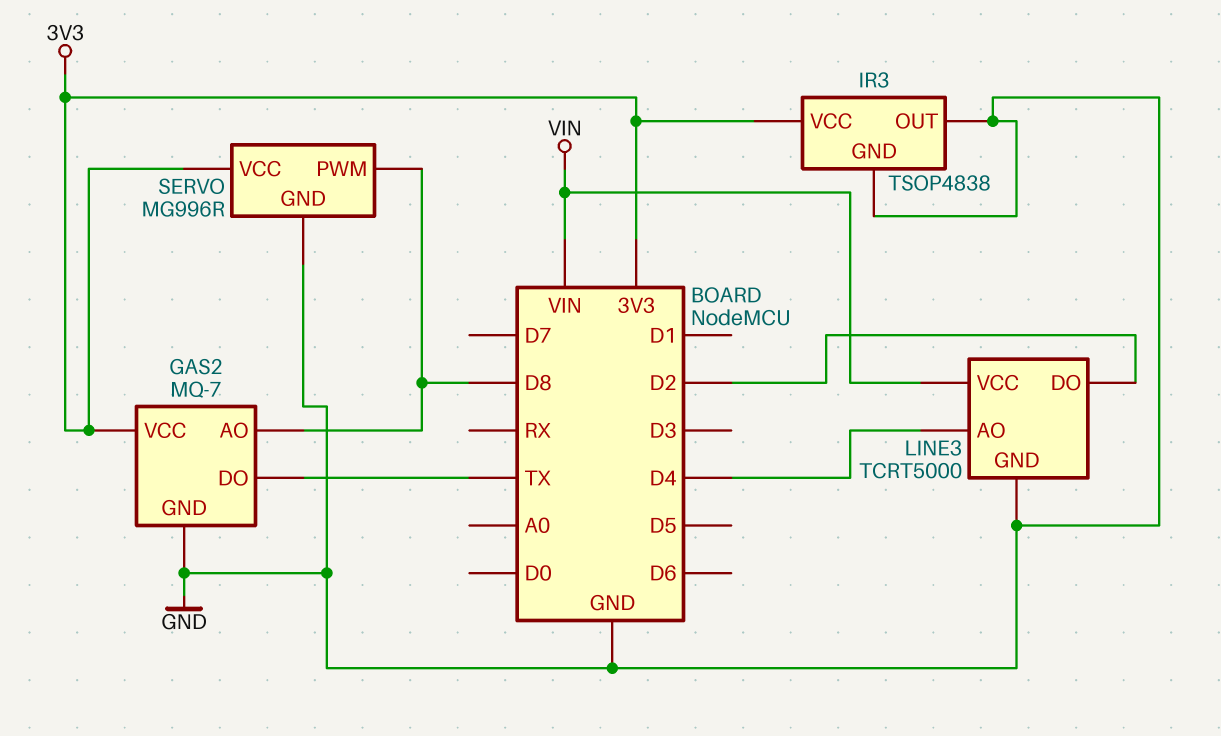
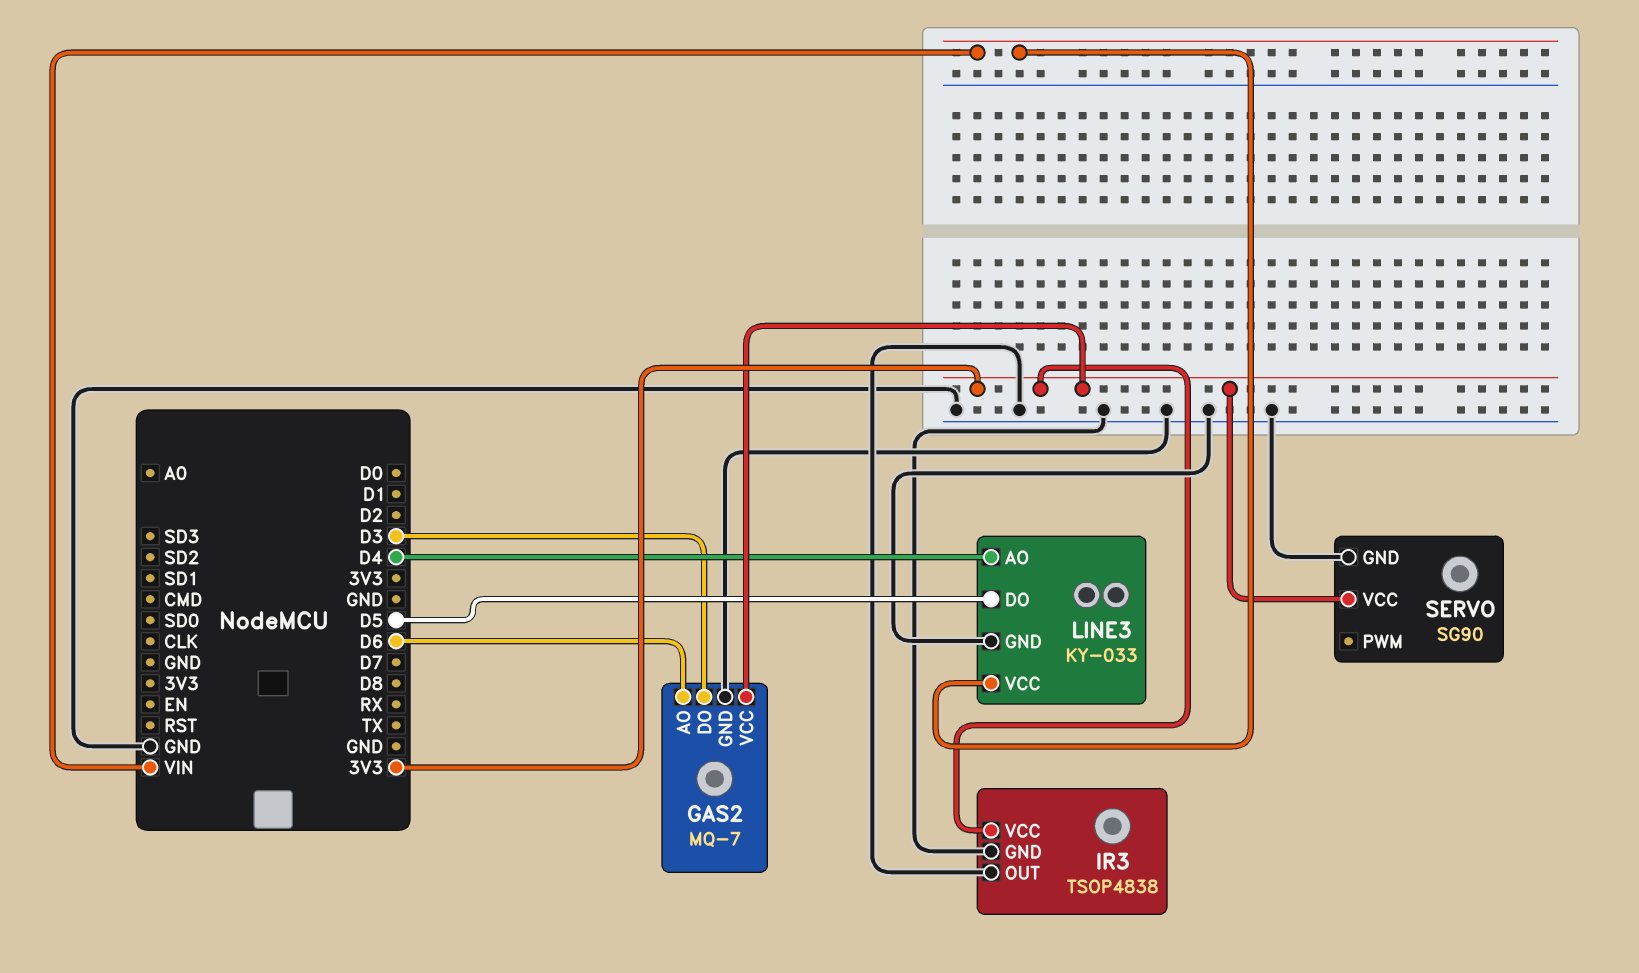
GAS2 pin AO: D8 -> D6
GAS2 pin DO: TX -> D3
LINE3: TCRT5000 -> KY-033
LINE3 pin DO: D2 -> D5
SERVO: MG996R -> SG90
SERVO pin PWM: D8 -> none

